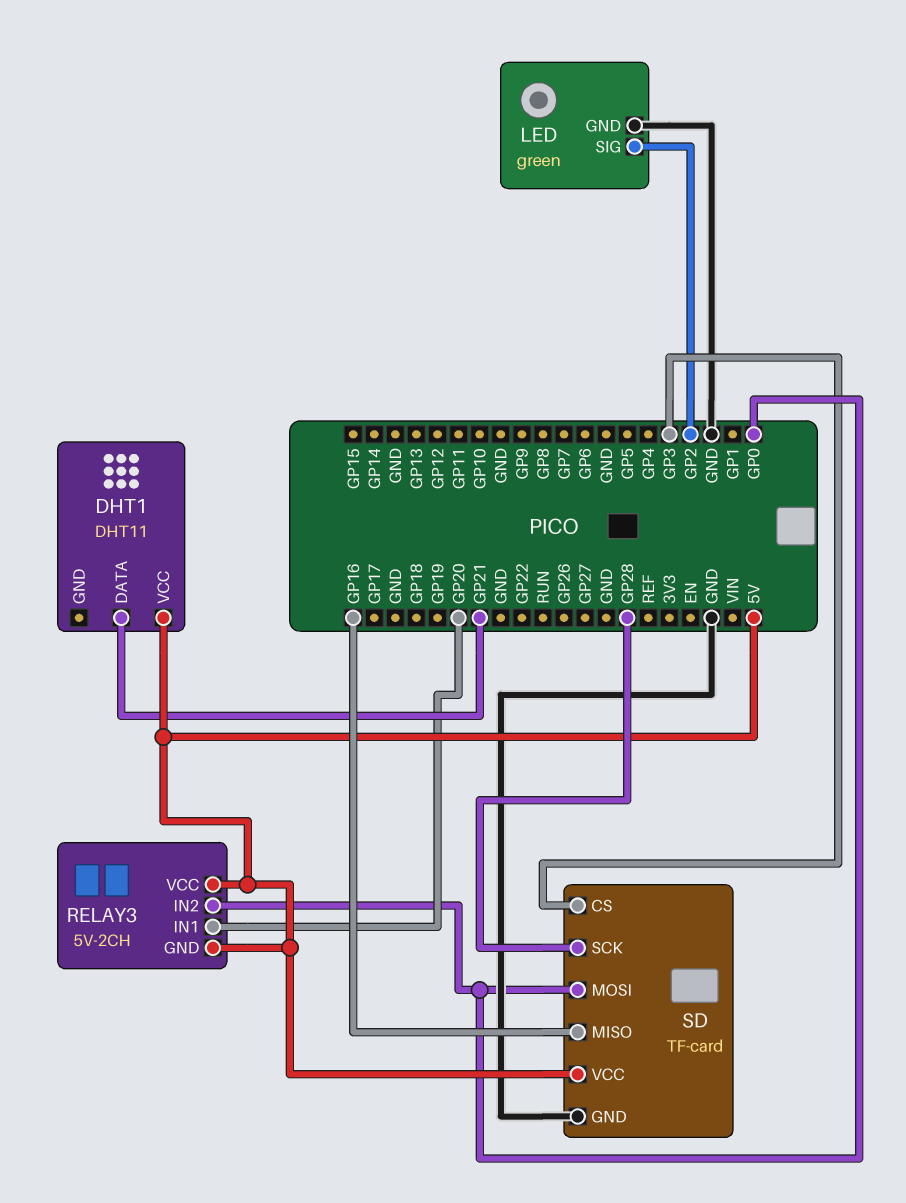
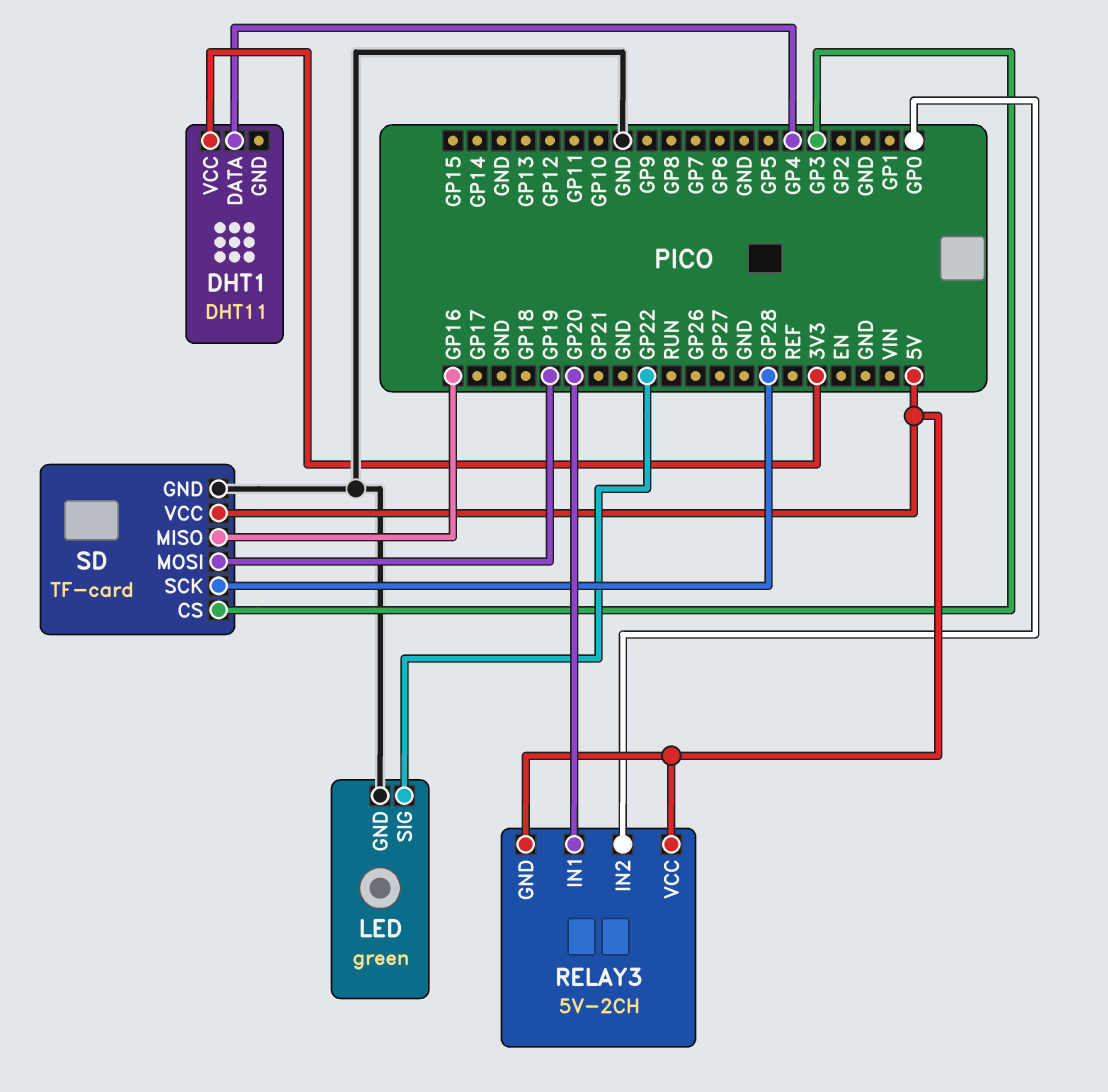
DHT1 pin DATA: GP21 -> GP4
DHT1 pin VCC: 5V -> 3V3
LED pin SIG: GP2 -> GP22
SD pin MOSI: GP0 -> GP19

